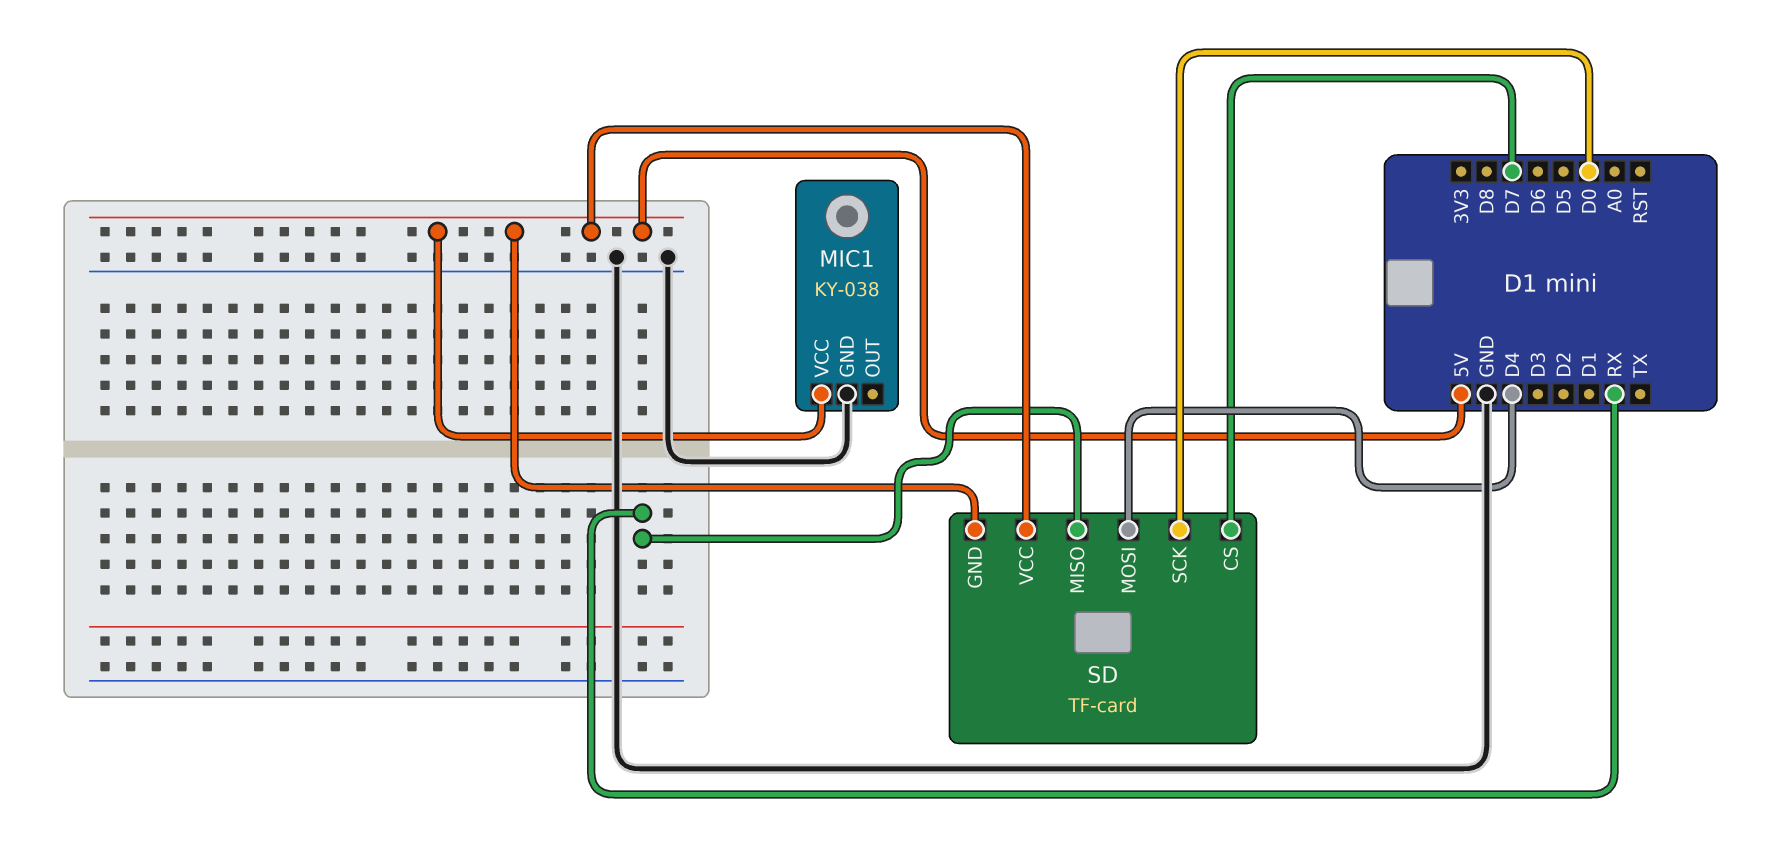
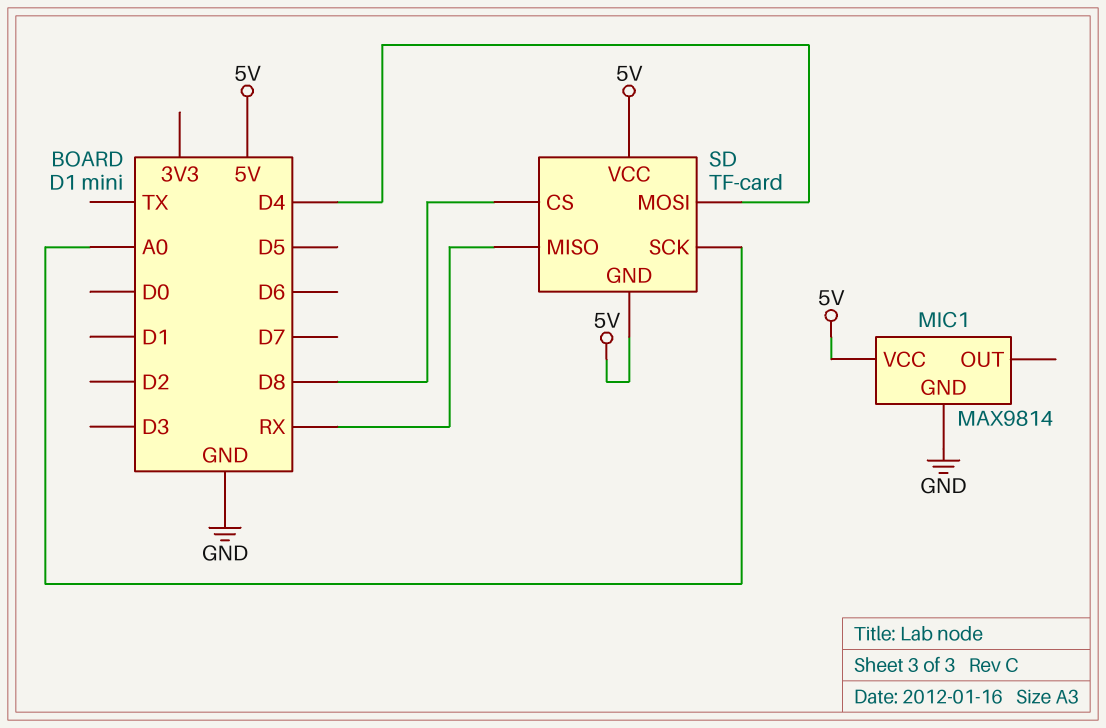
MIC1: KY-038 -> MAX9814
SD pin CS: D7 -> D8
SD pin SCK: D0 -> A0

